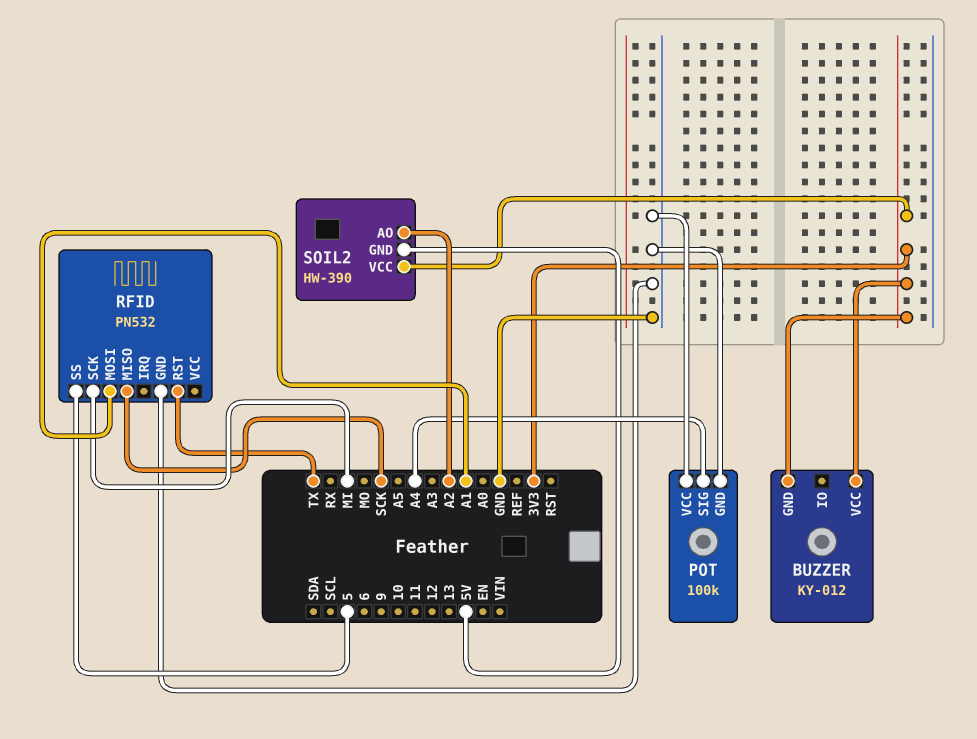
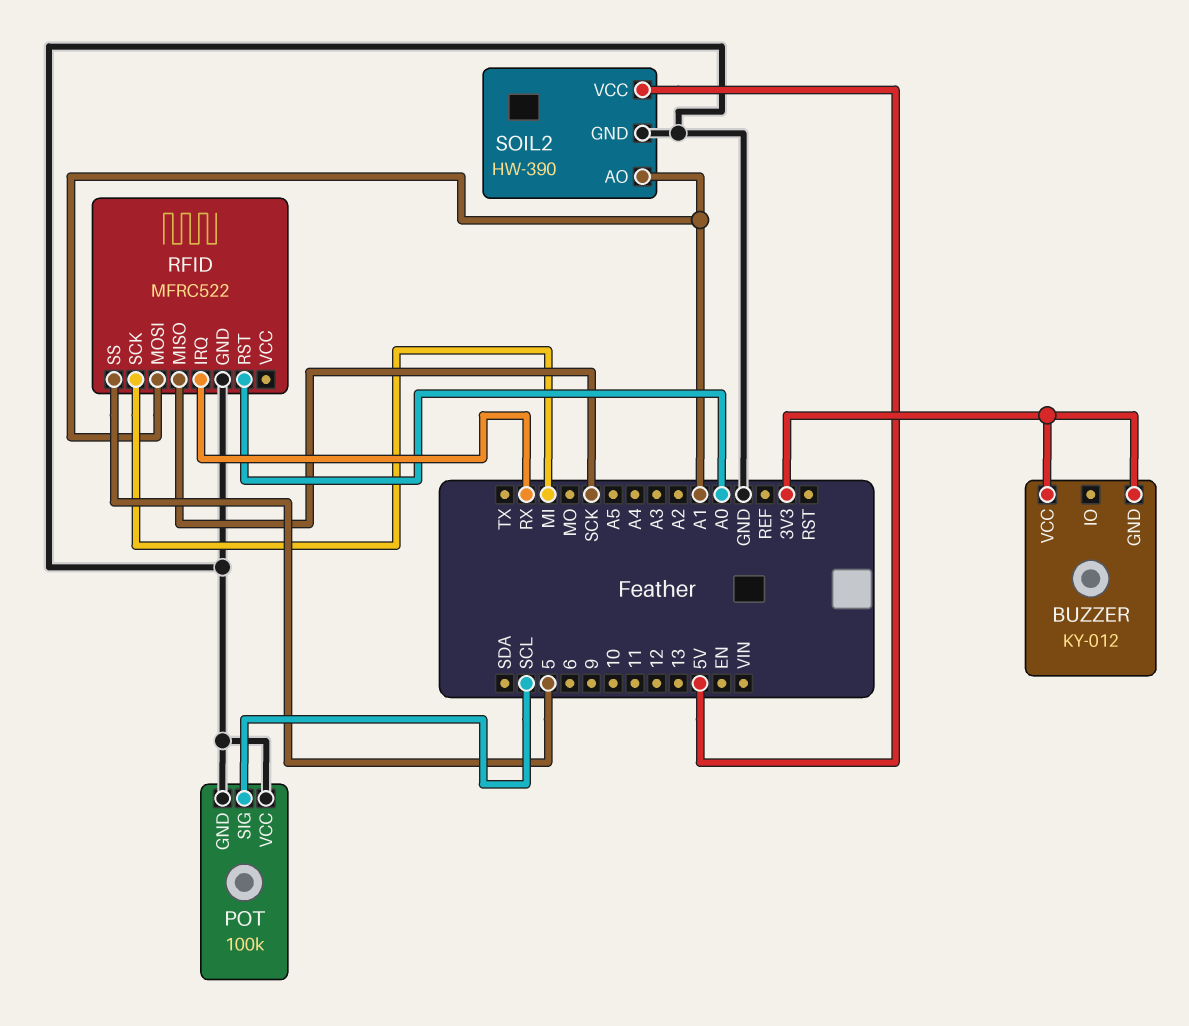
POT pin SIG: A4 -> SCL
RFID: PN532 -> MFRC522
RFID pin IRQ: none -> RX
RFID pin RST: TX -> A0
SOIL2 pin AO: A2 -> A1
SOIL2 pin GND: 5V -> GND
SOIL2 pin VCC: 3V3 -> 5V

